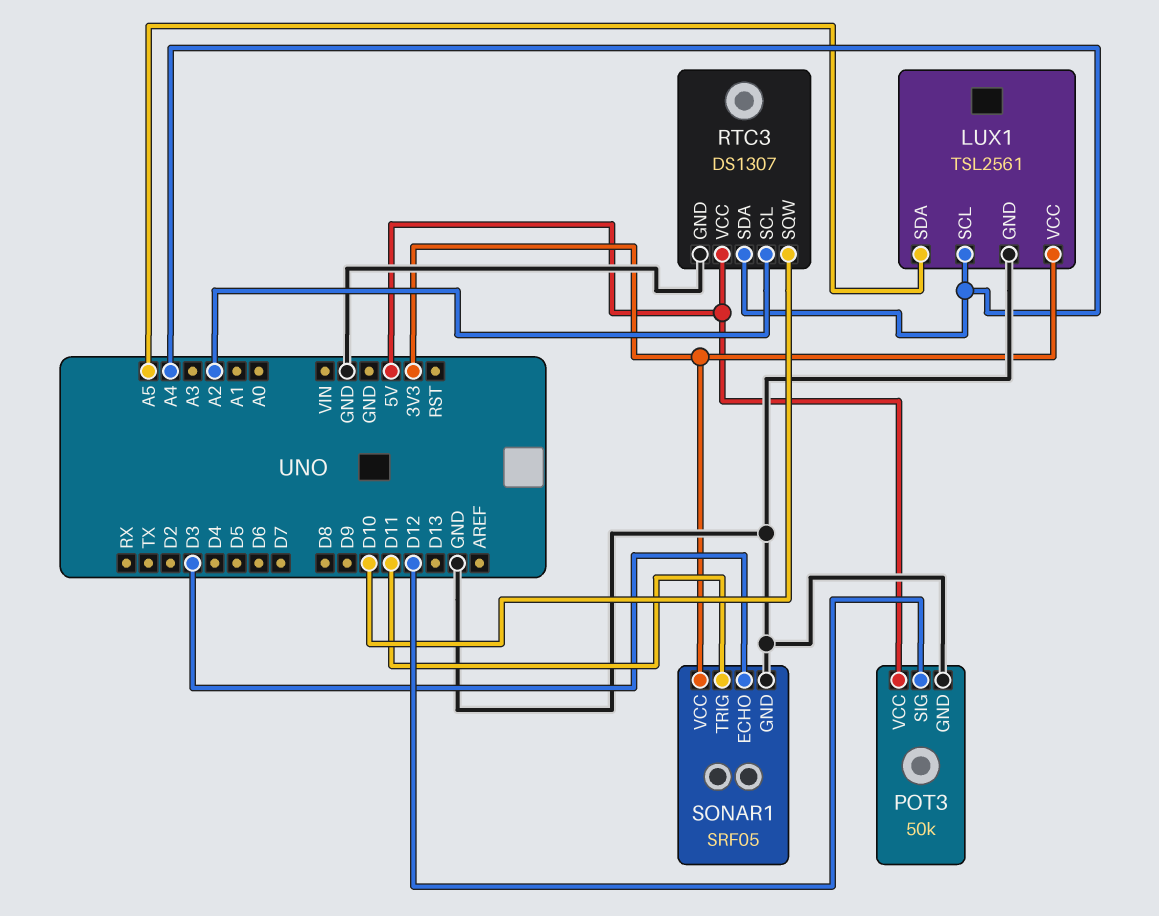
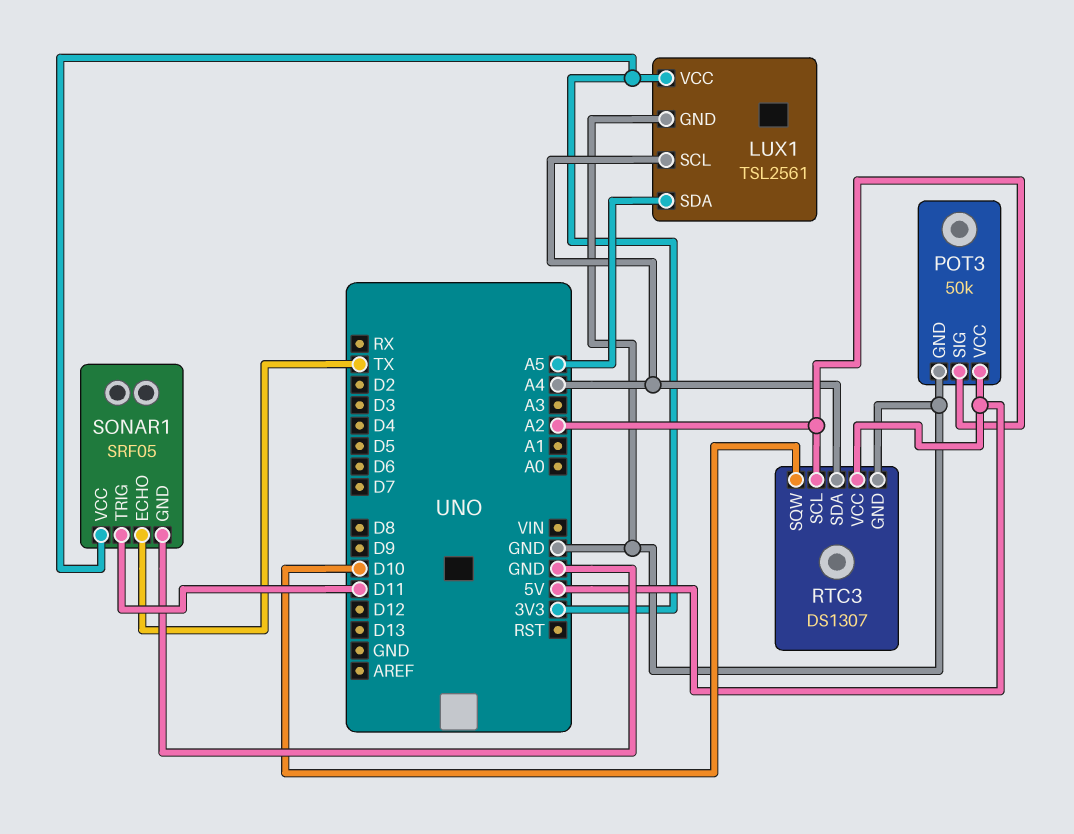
POT3 pin SIG: D12 -> A2
SONAR1 pin ECHO: D3 -> TX

